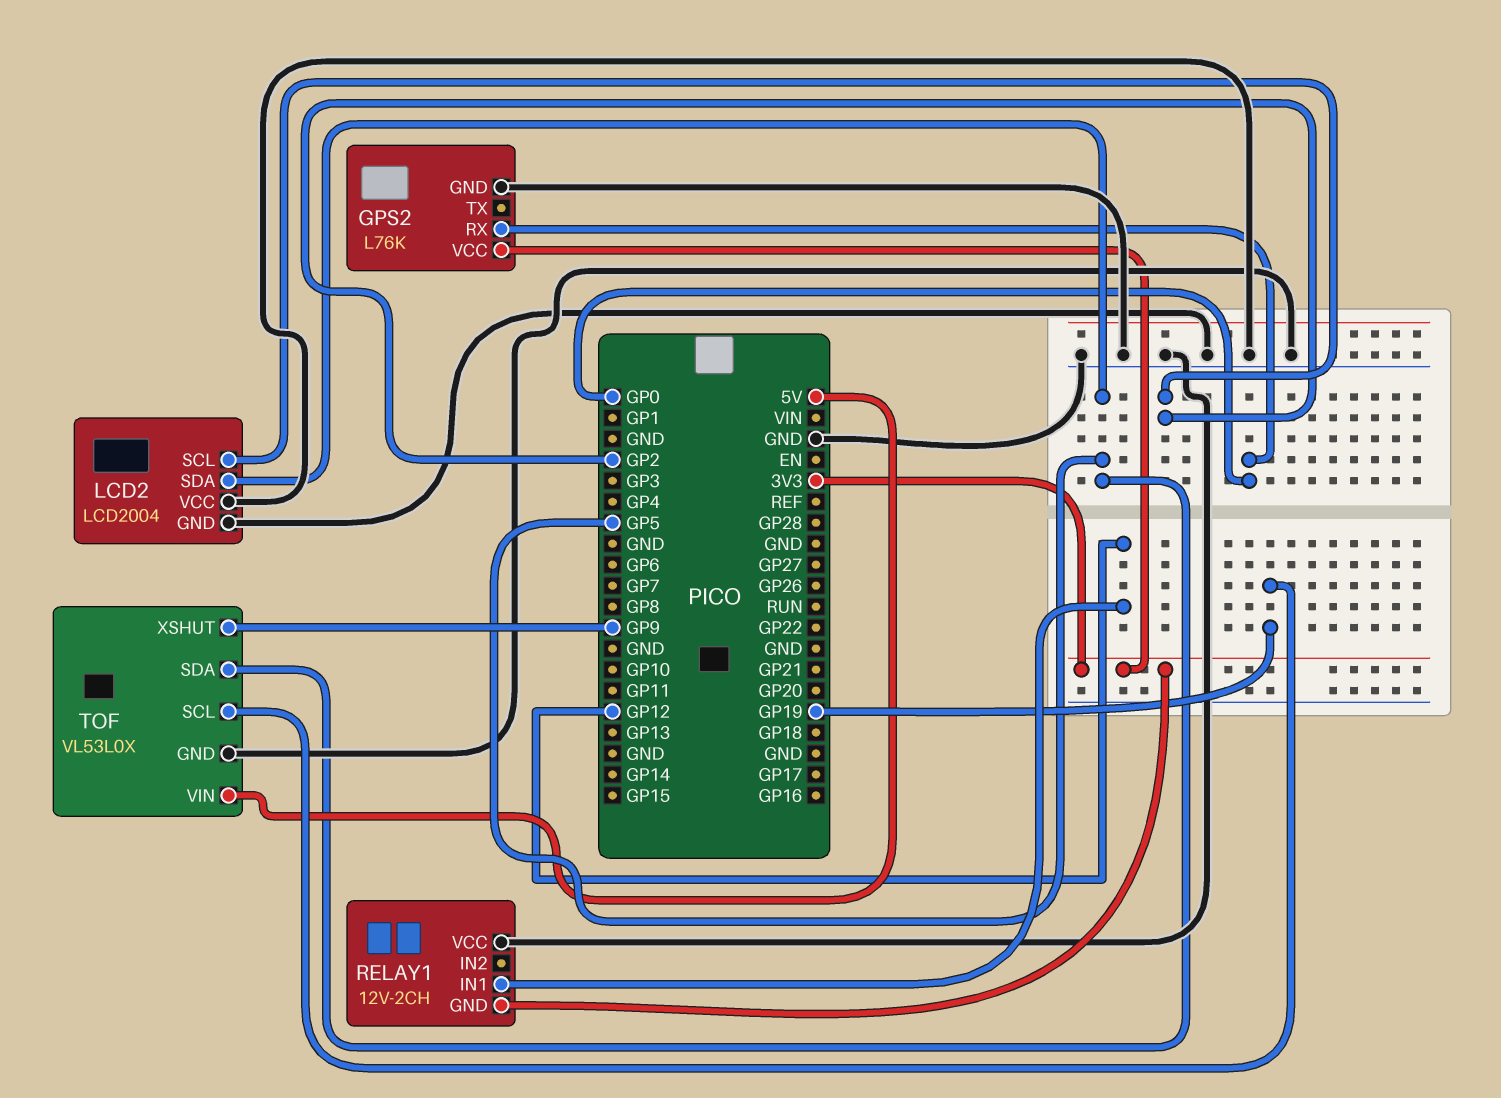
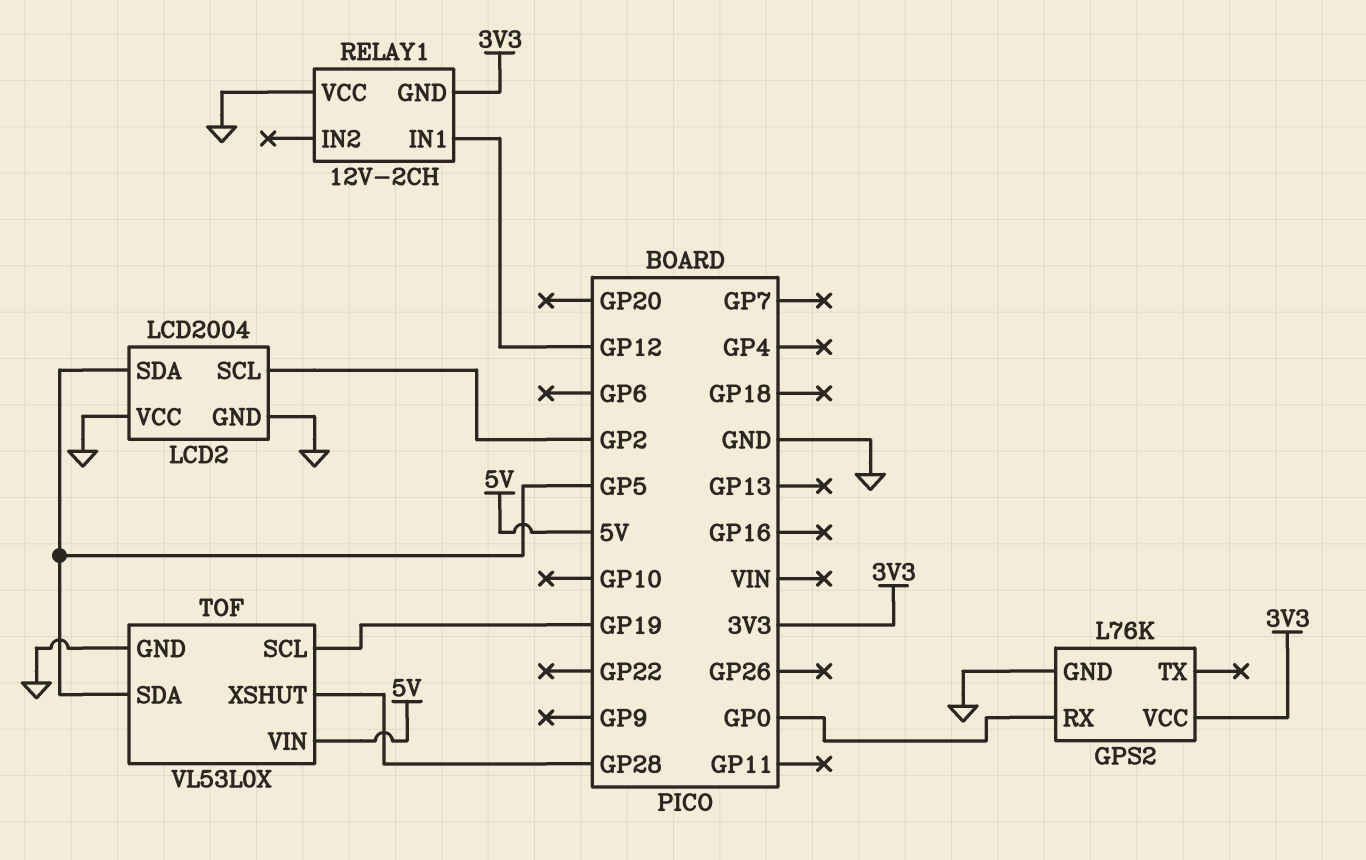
TOF pin XSHUT: GP9 -> GP28

